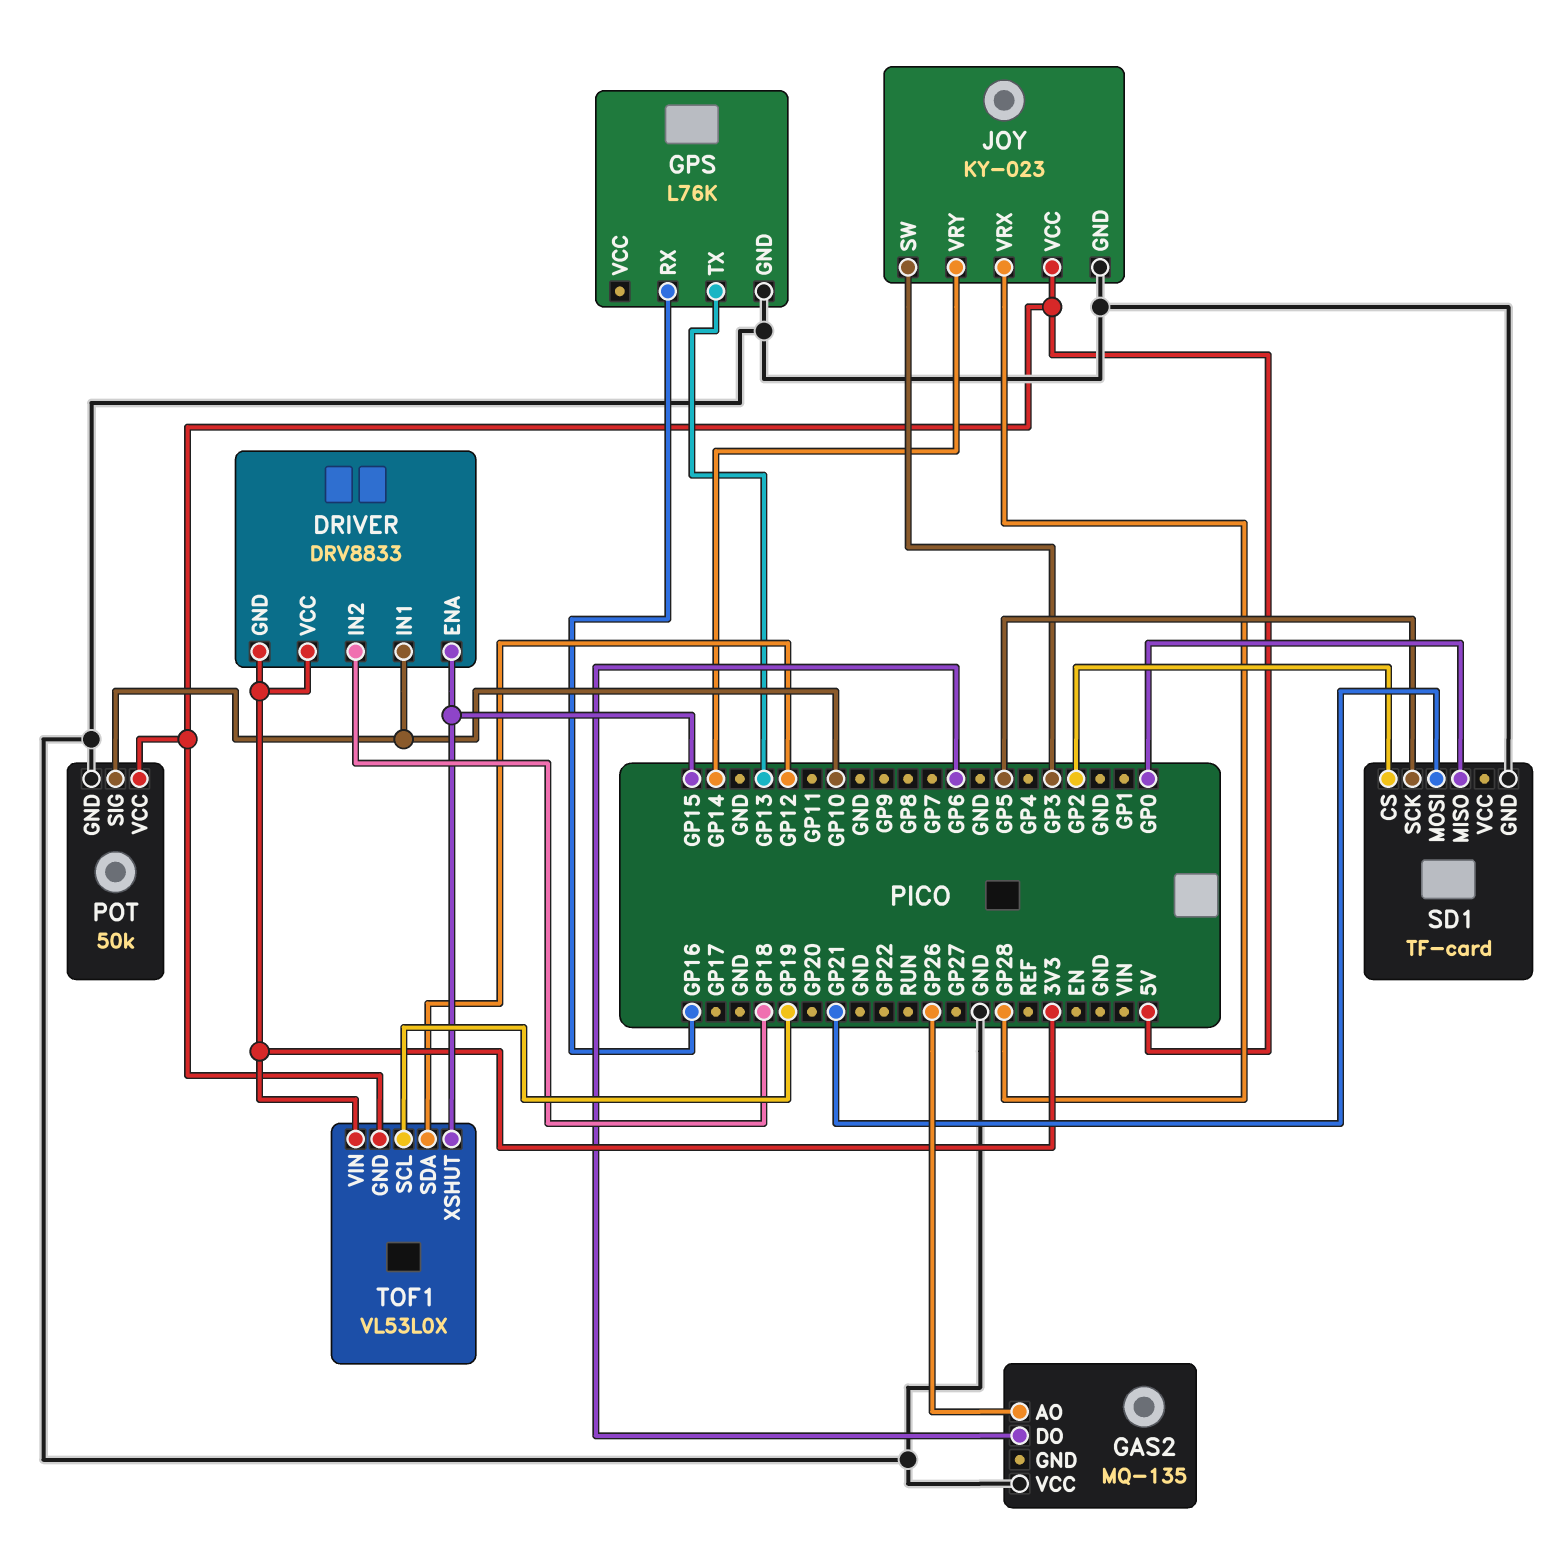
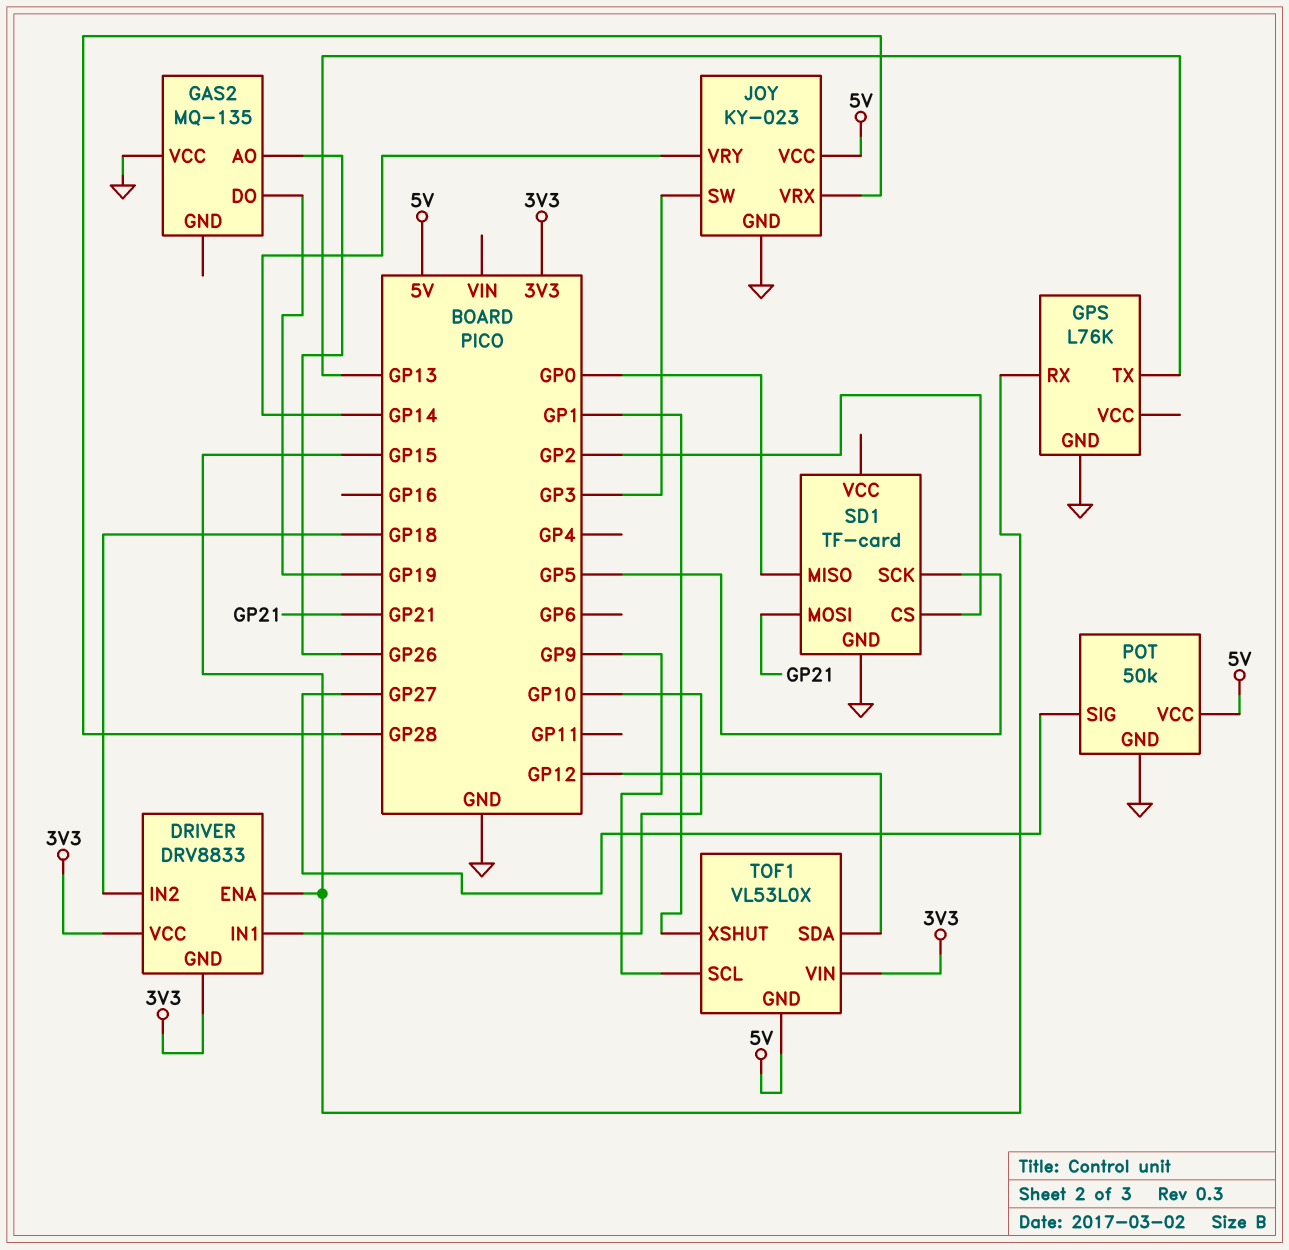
GAS2 pin DO: GP6 -> GP19
GPS pin RX: GP16 -> GP15
POT pin SIG: GP10 -> GP27
TOF1 pin SCL: GP19 -> GP9
TOF1 pin XSHUT: GP15 -> GP1

